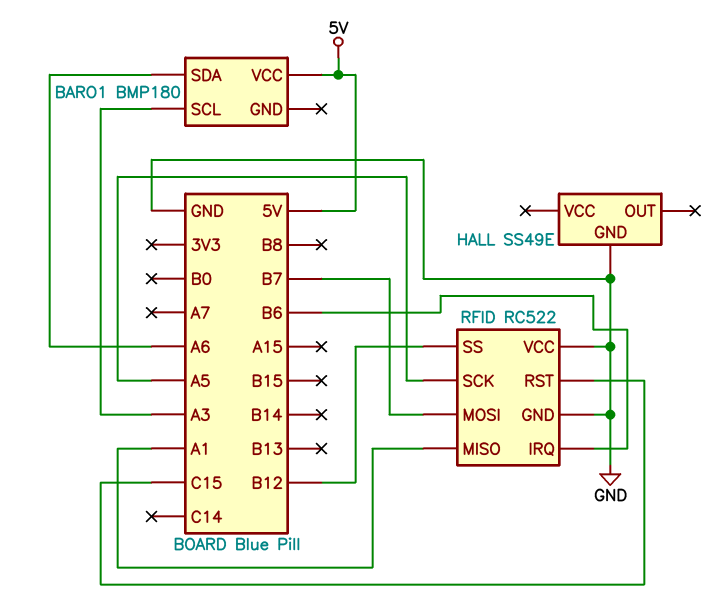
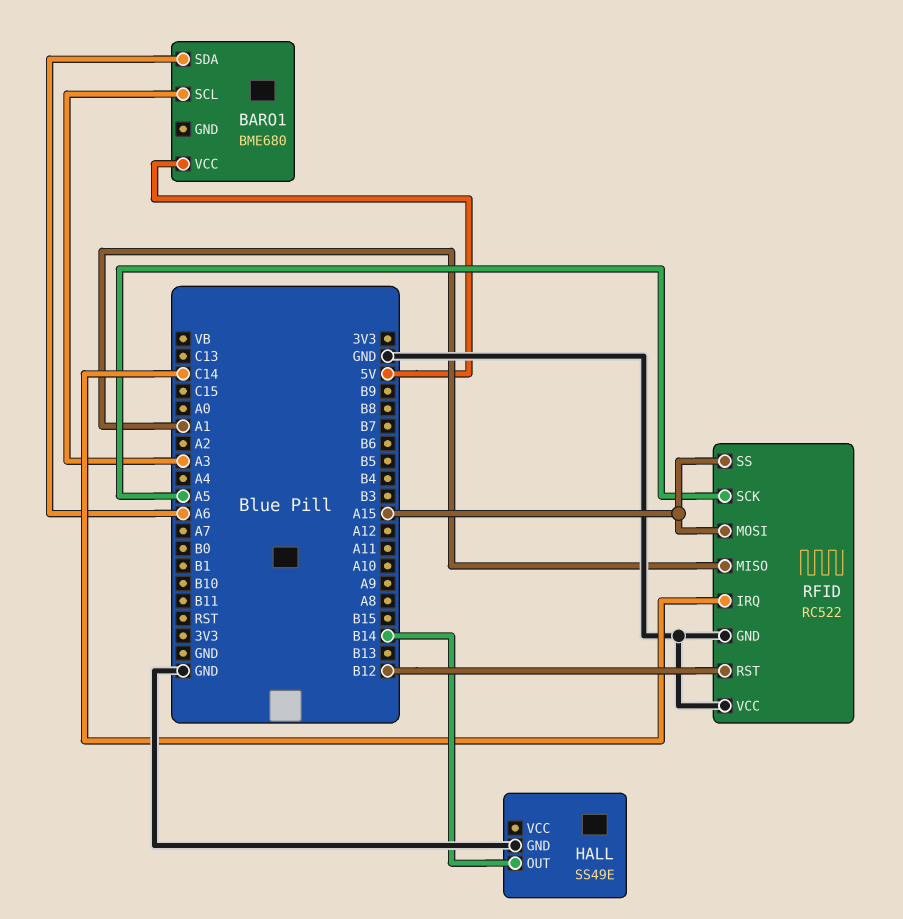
BARO1: BMP180 -> BME680
HALL pin OUT: none -> B14
RFID pin IRQ: B6 -> C14
RFID pin MOSI: B7 -> A15
RFID pin RST: C15 -> B12
RFID pin SS: B12 -> A15

